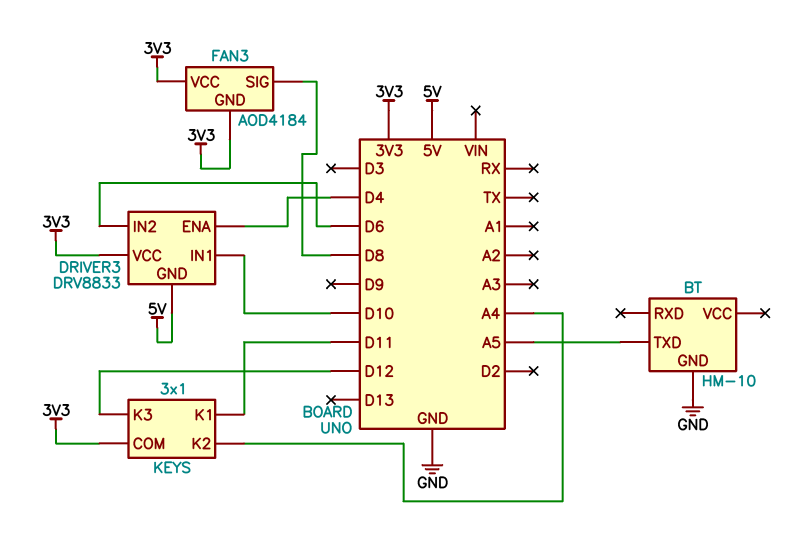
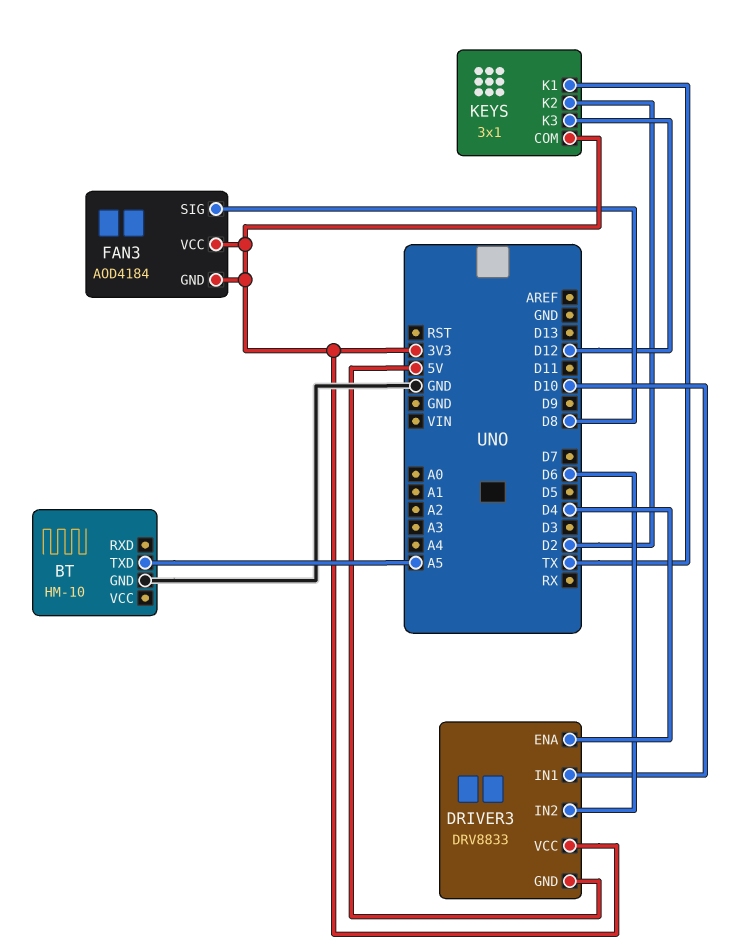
KEYS pin K1: D11 -> TX
KEYS pin K2: A4 -> D2

